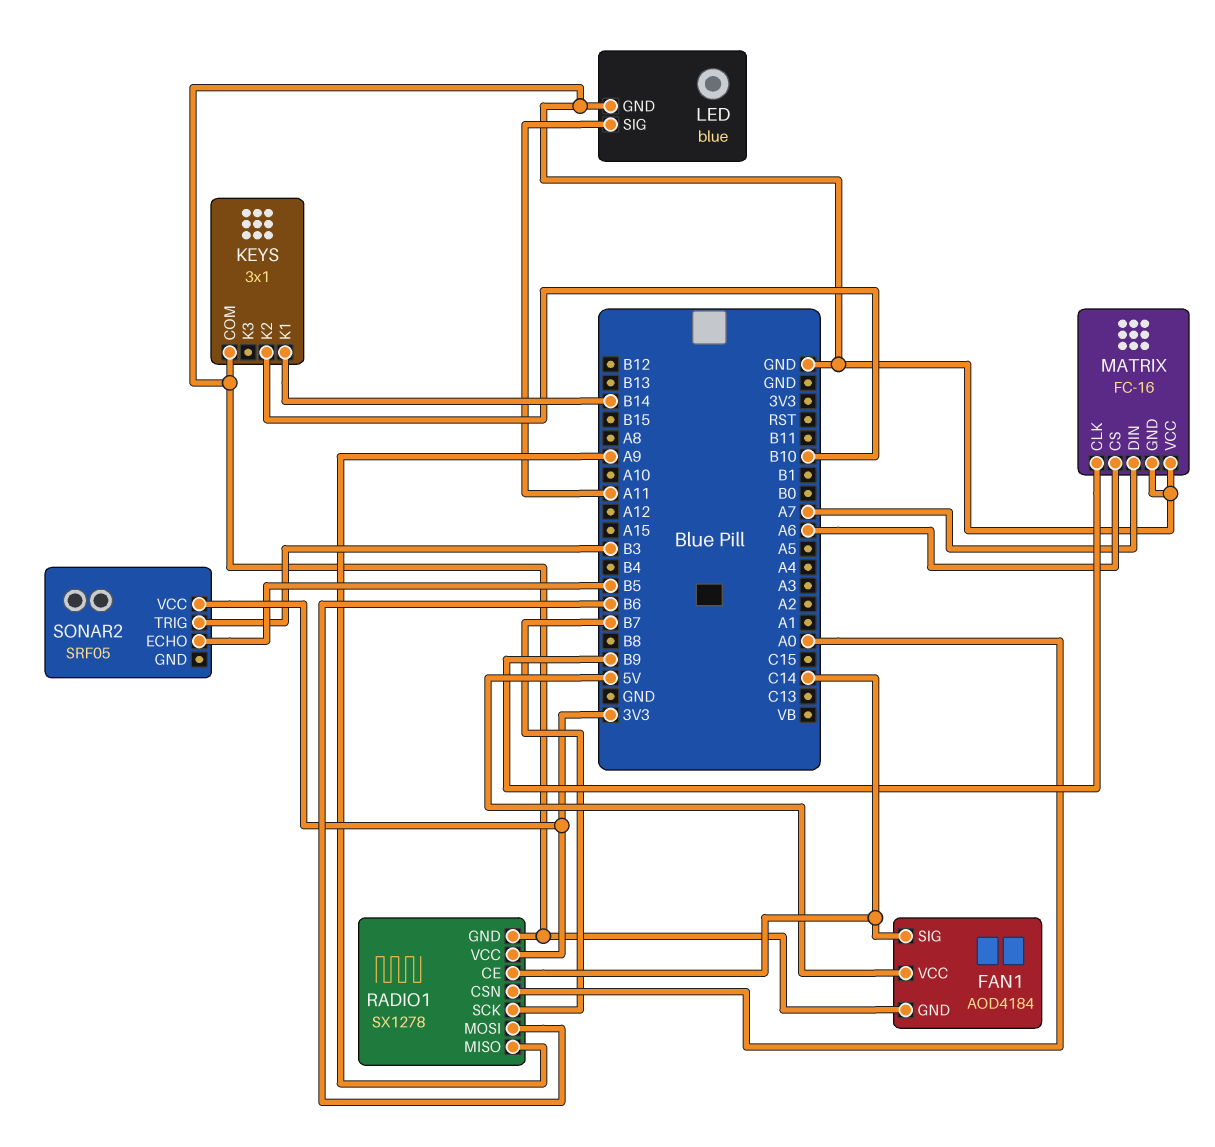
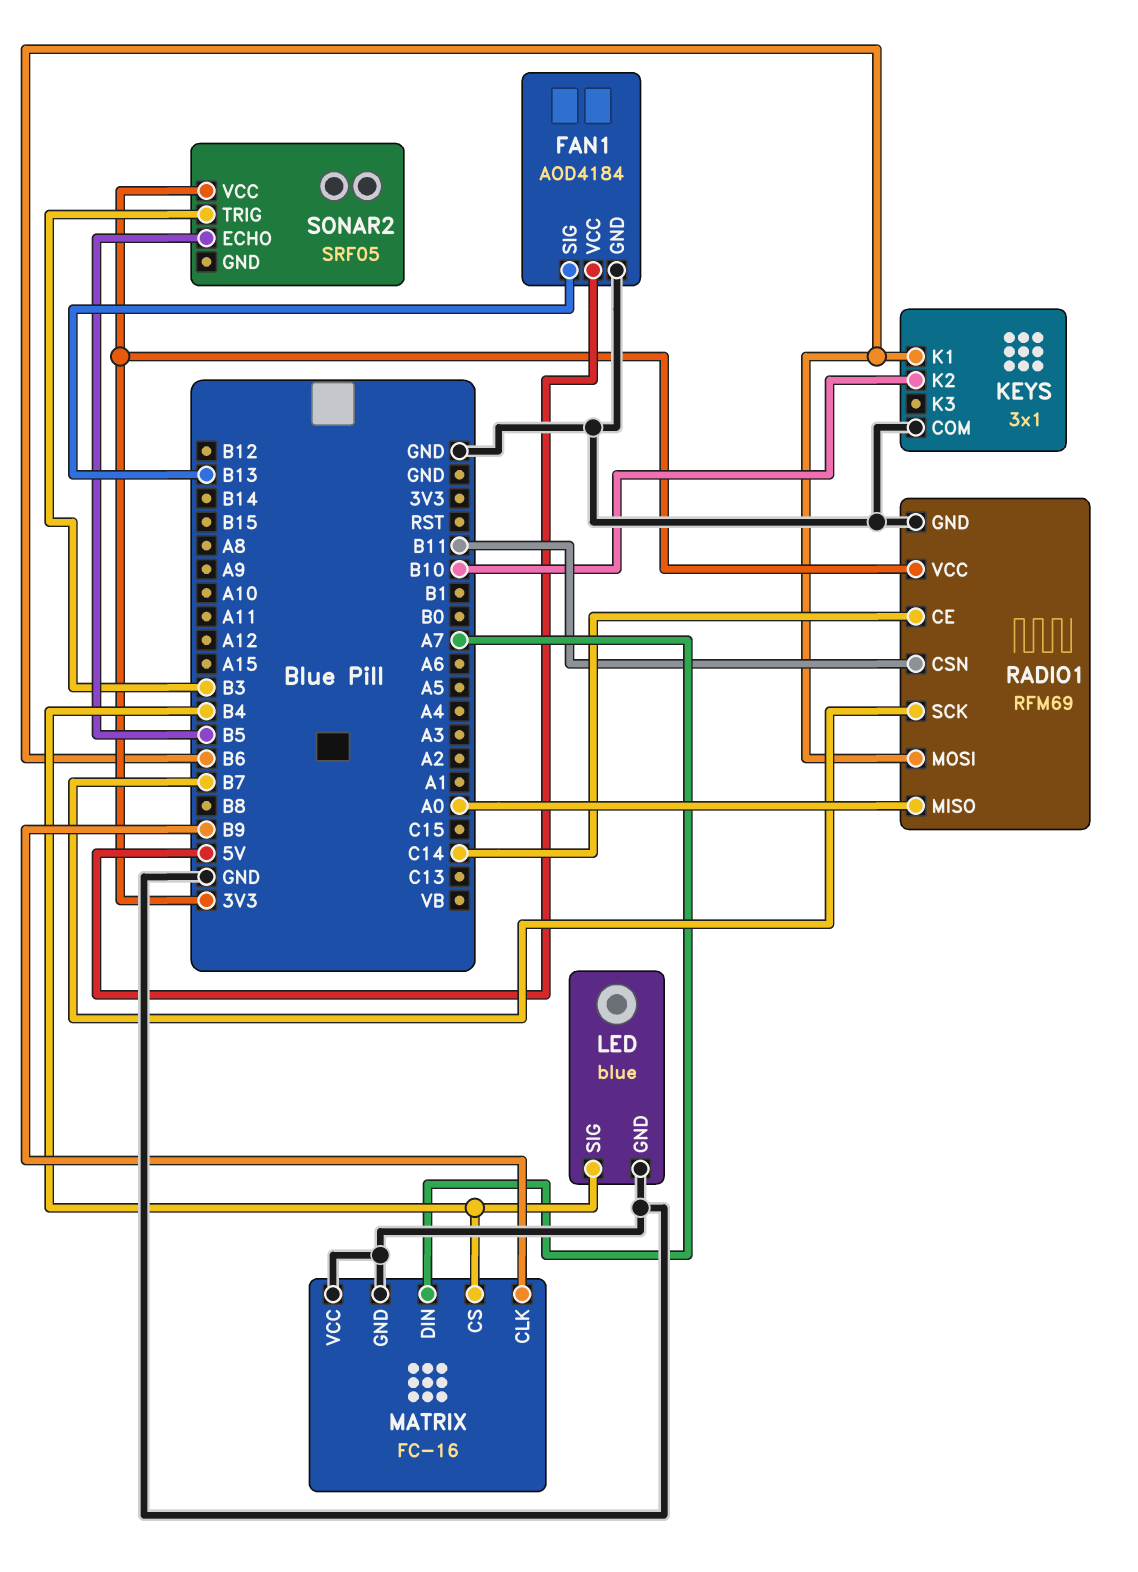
FAN1 pin SIG: C14 -> B13
KEYS pin K1: B14 -> B6
LED pin SIG: A11 -> B4
MATRIX pin CS: A6 -> B4
RADIO1: SX1278 -> RFM69
RADIO1 pin CSN: A0 -> B11
RADIO1 pin MISO: A9 -> A0

